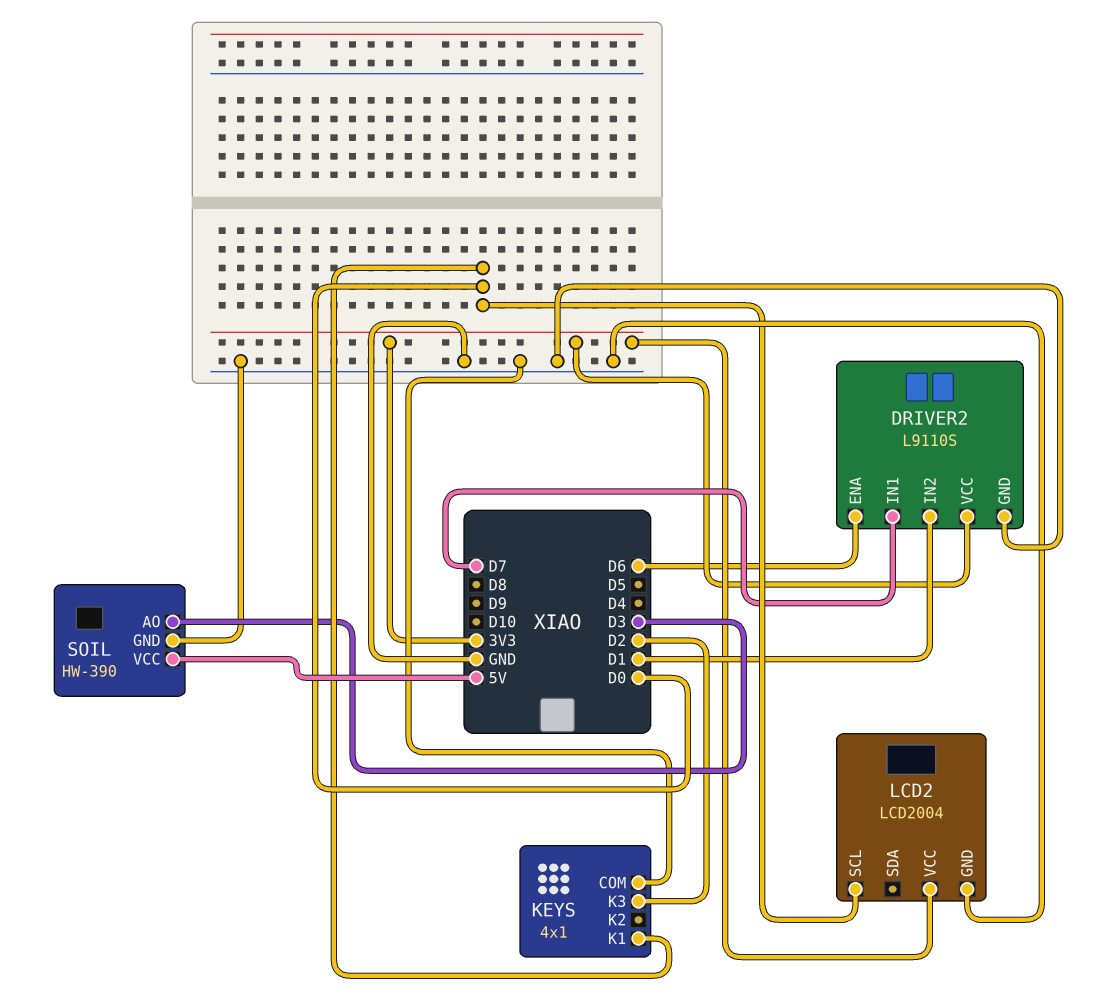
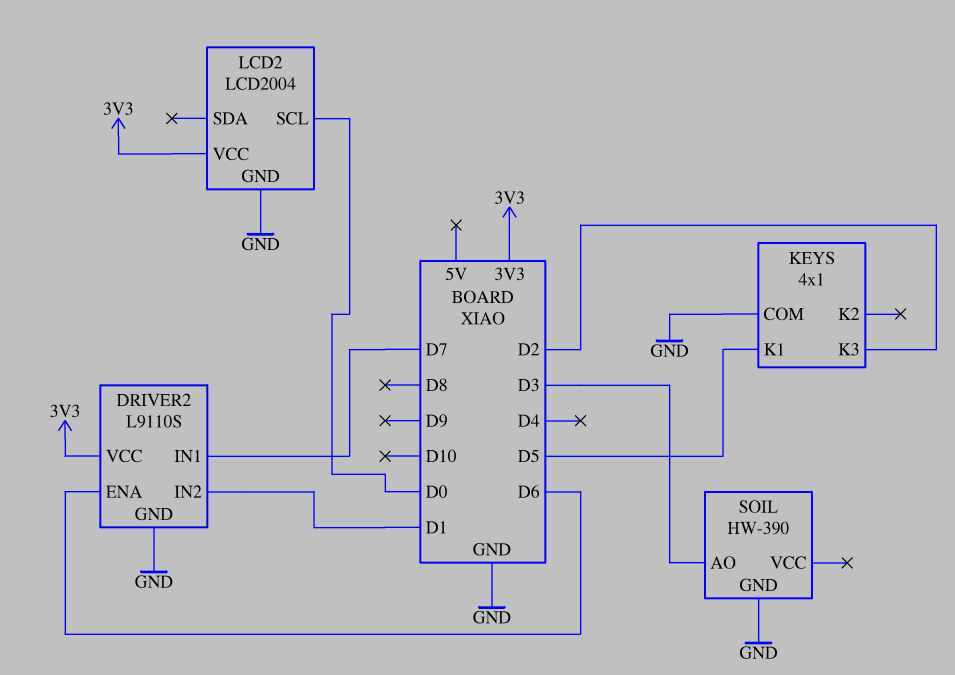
KEYS pin K1: D0 -> D5
SOIL pin VCC: 5V -> none

